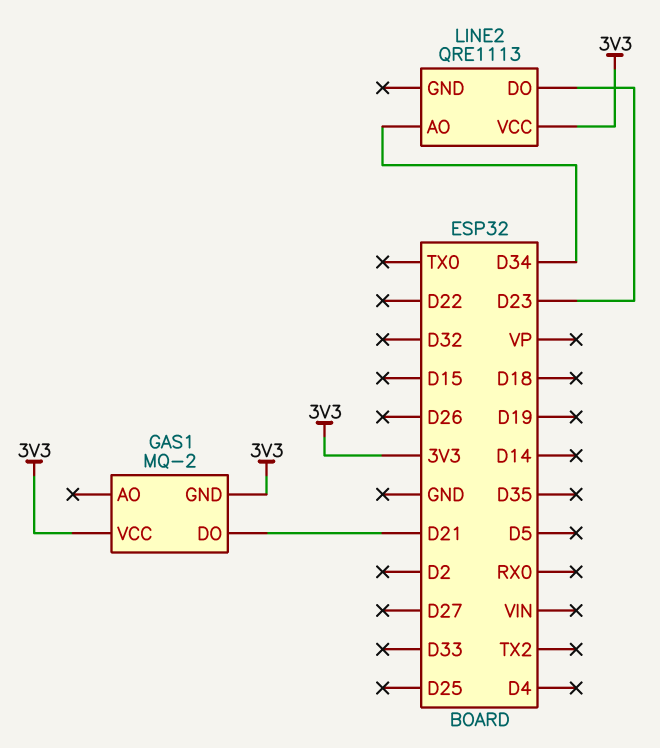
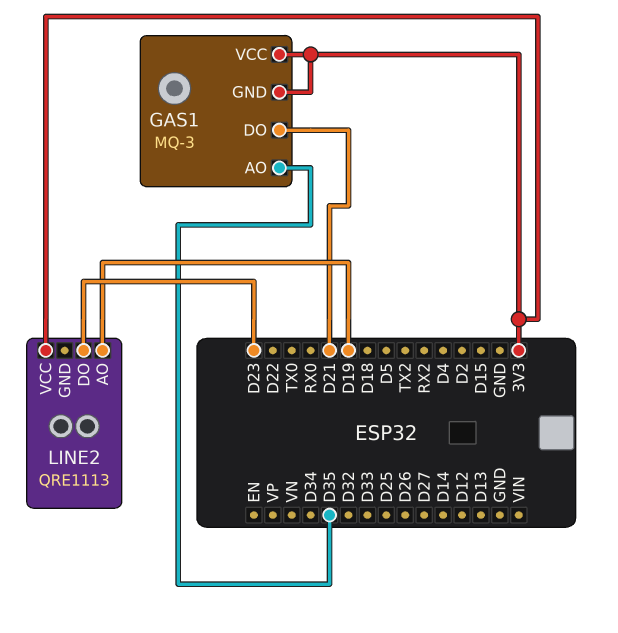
GAS1: MQ-2 -> MQ-3
GAS1 pin AO: none -> D35
LINE2 pin AO: D34 -> D19

